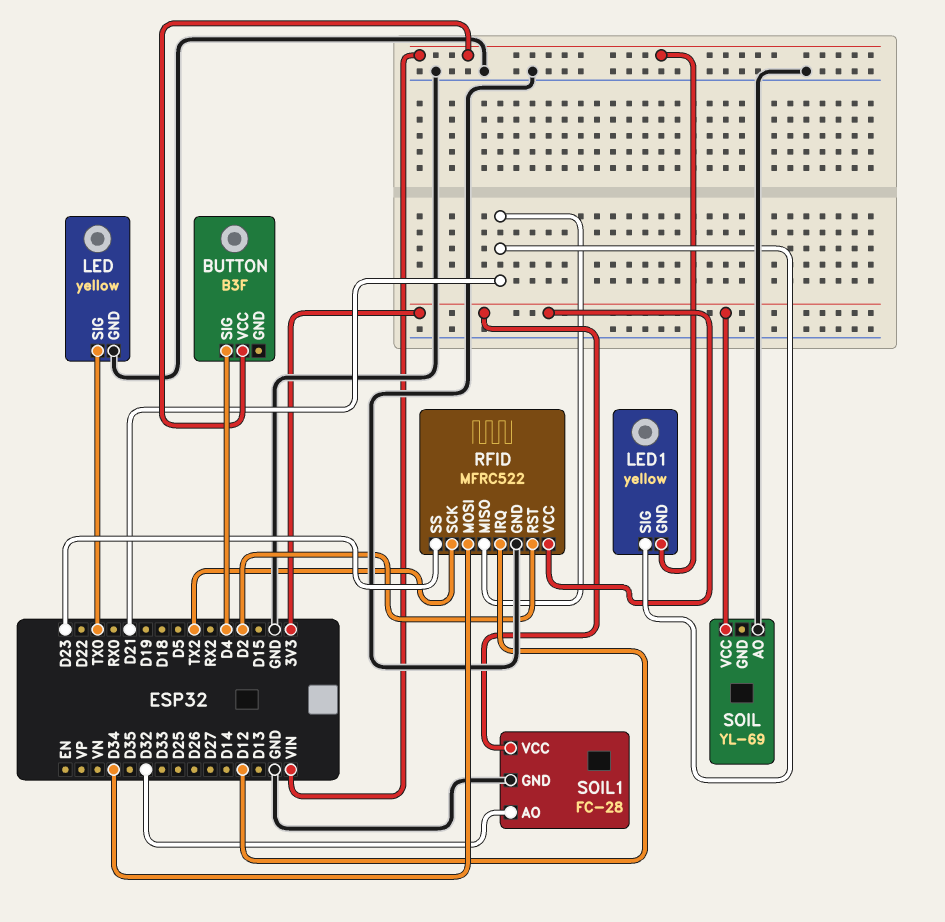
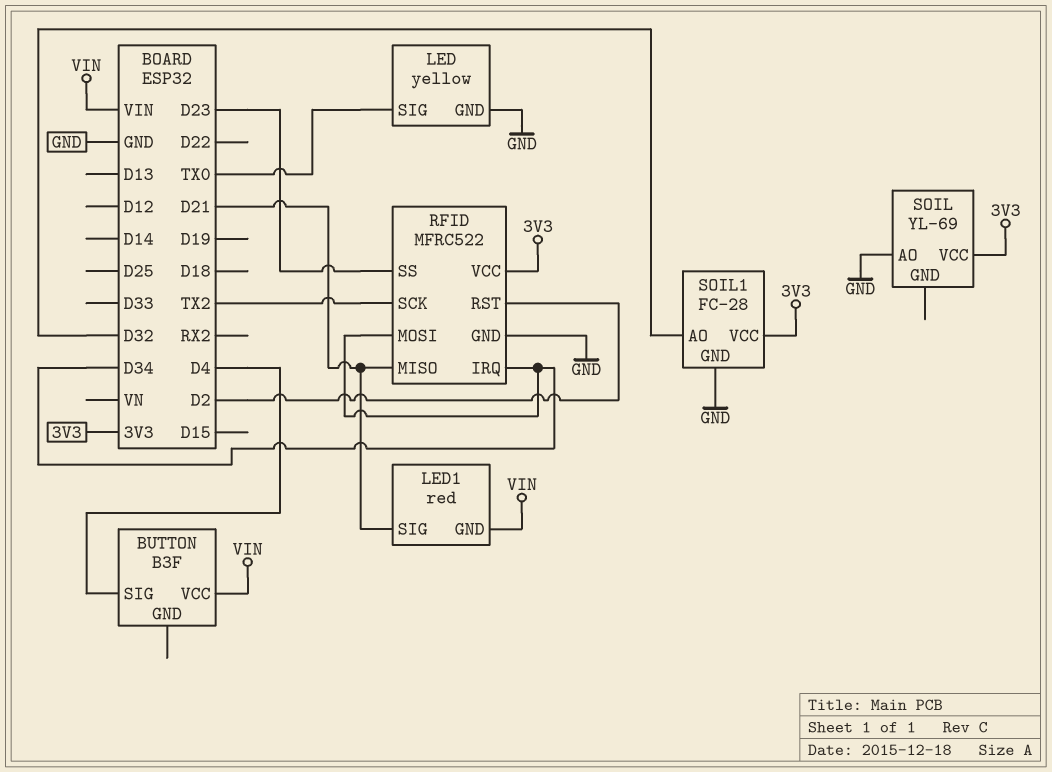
LED1: yellow -> red
RFID pin IRQ: D12 -> D34

